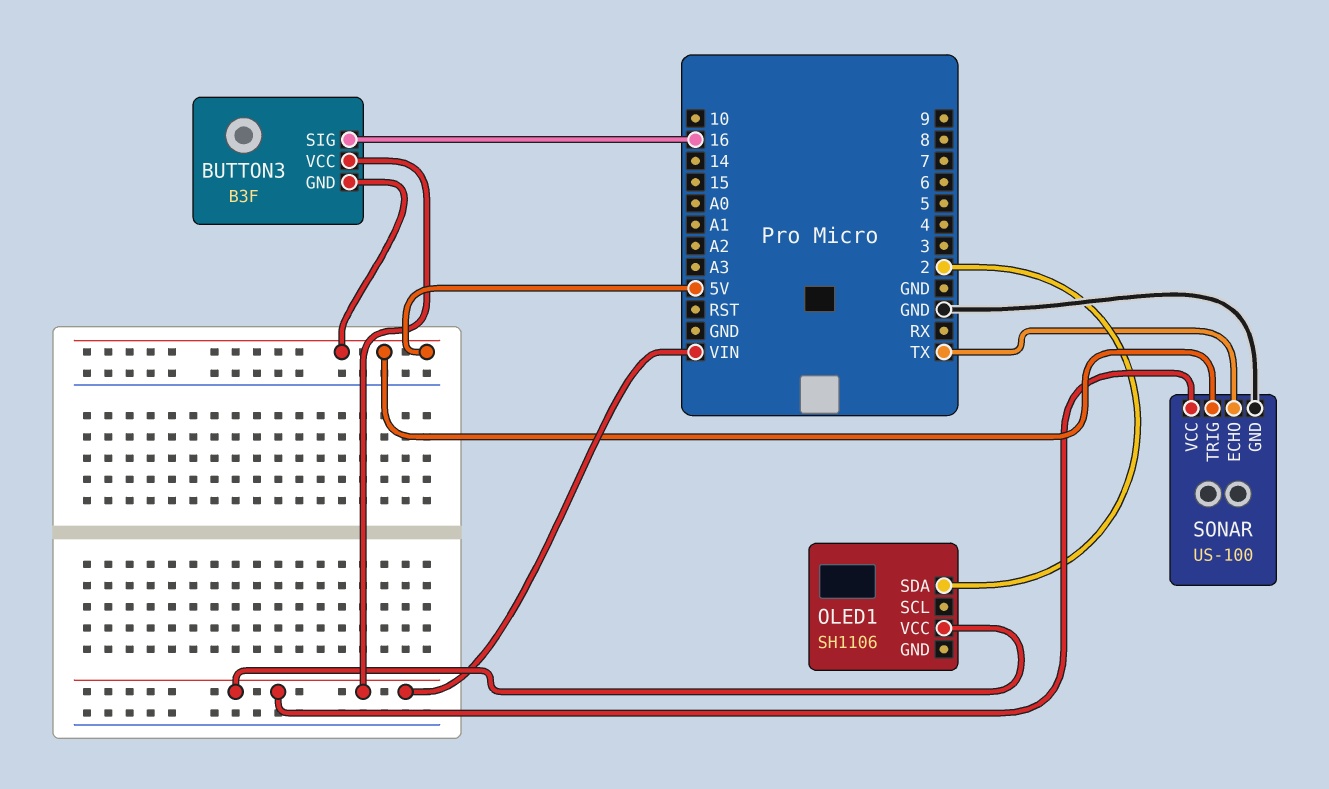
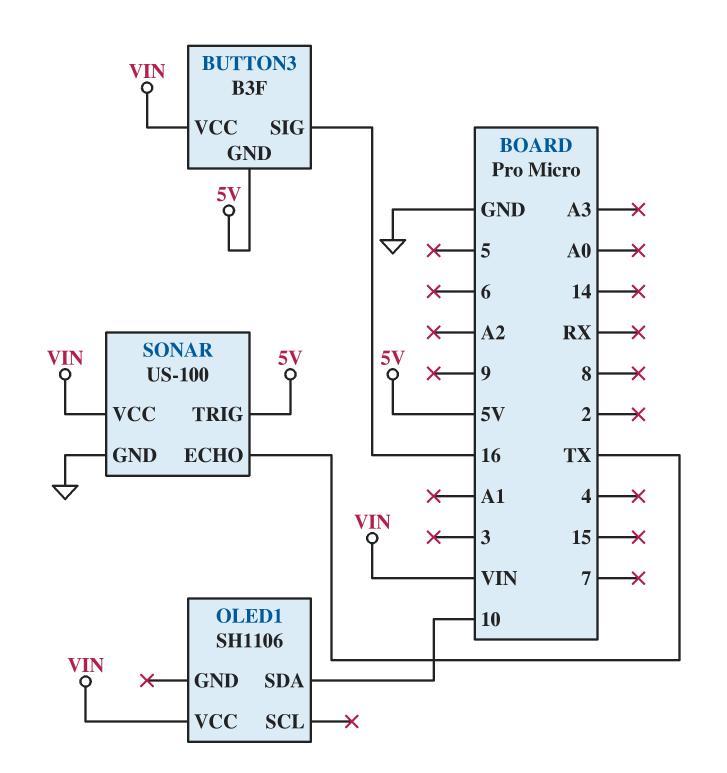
OLED1 pin SDA: 2 -> 10

